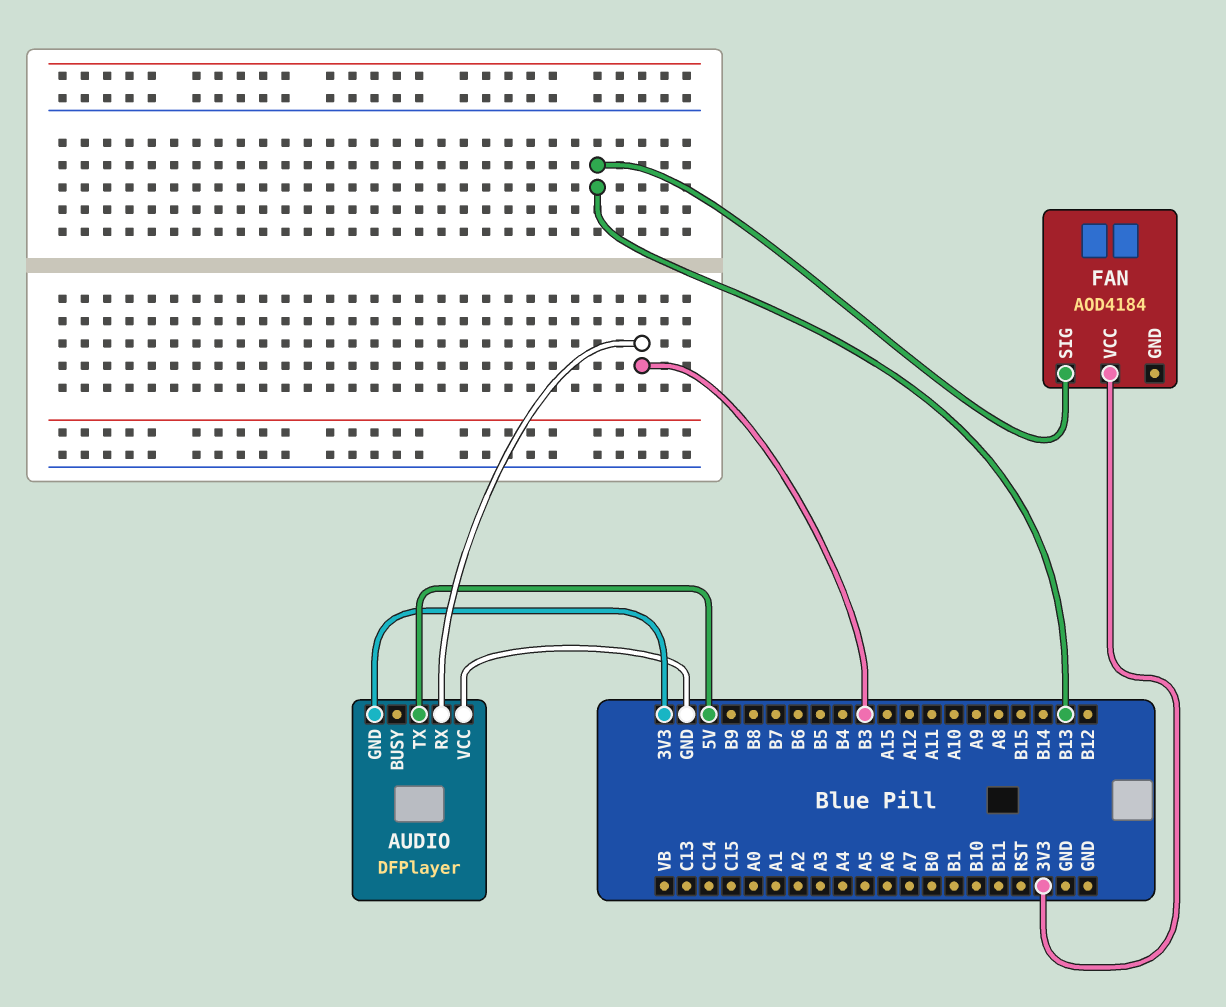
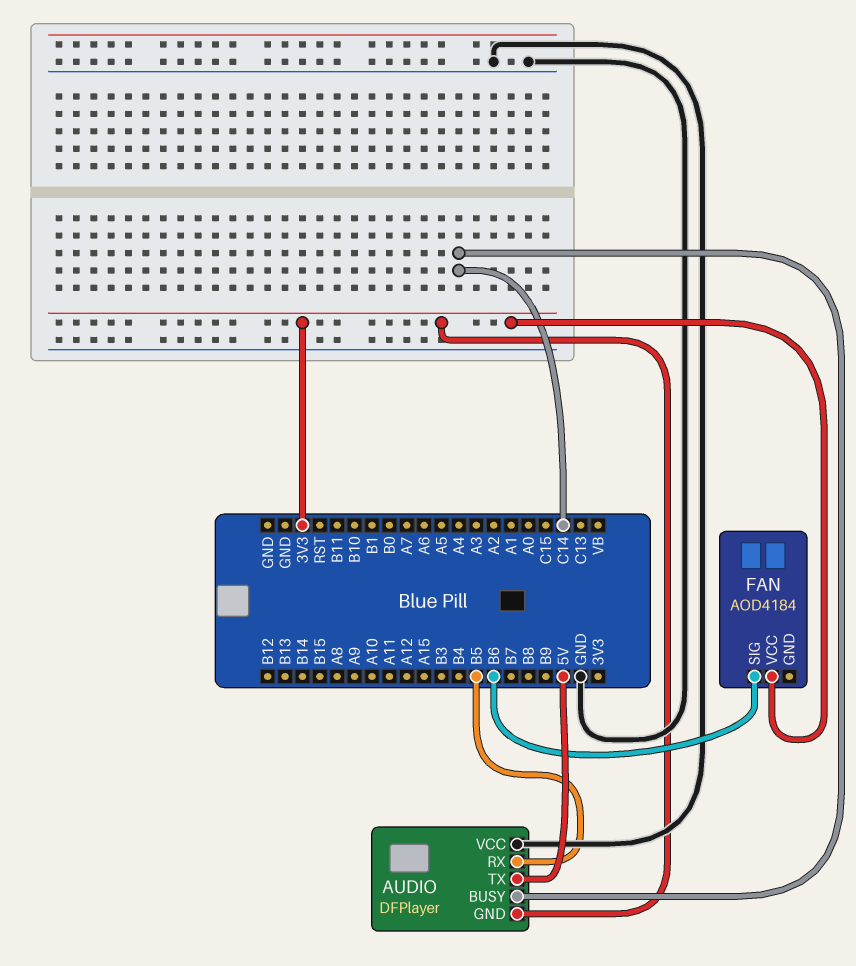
AUDIO pin BUSY: none -> C14
AUDIO pin RX: B3 -> B5
FAN pin SIG: B13 -> B6

